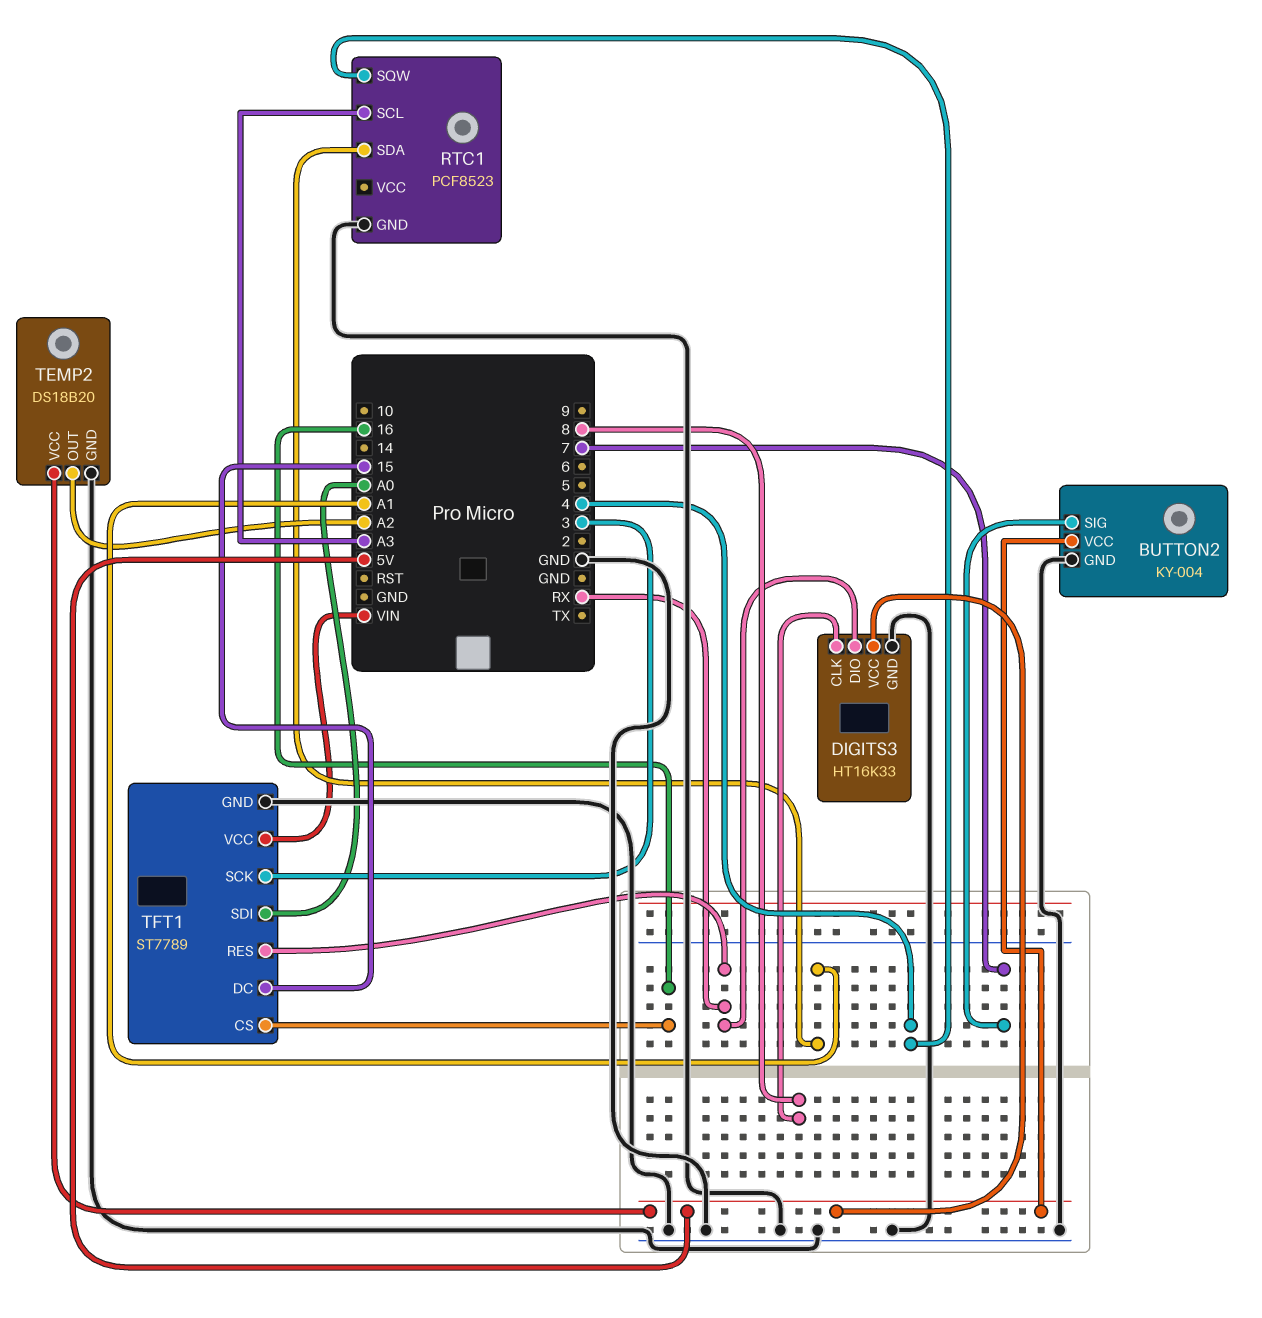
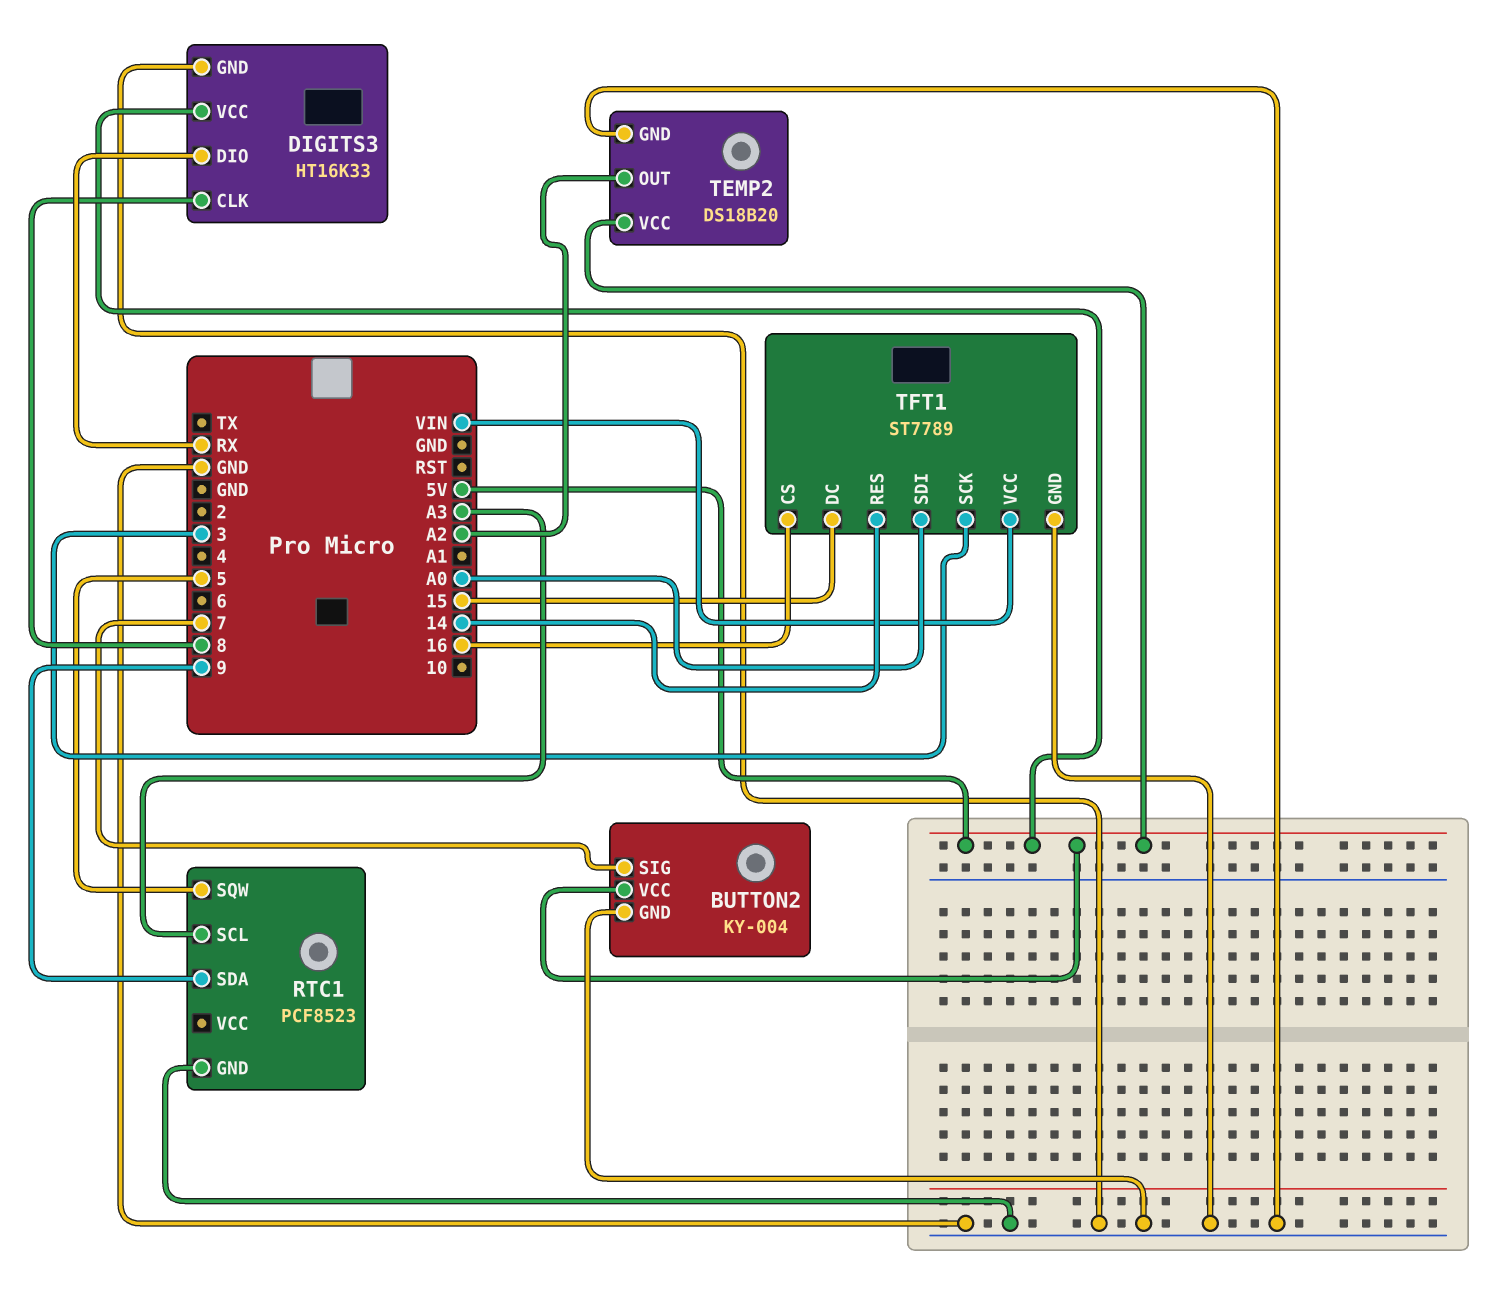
RTC1 pin SDA: A1 -> 9
RTC1 pin SQW: 4 -> 5
TFT1 pin RES: RX -> 14

